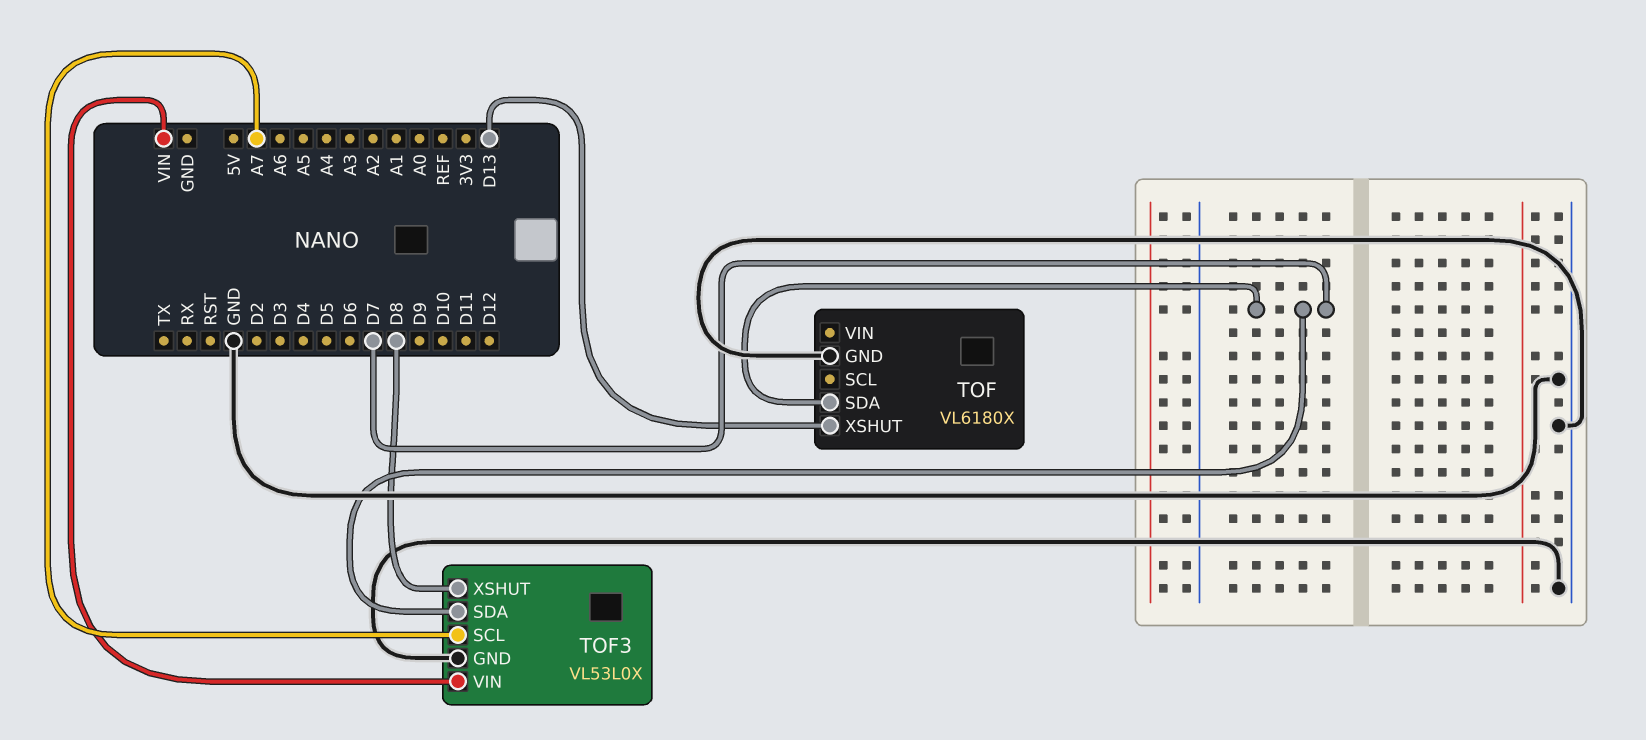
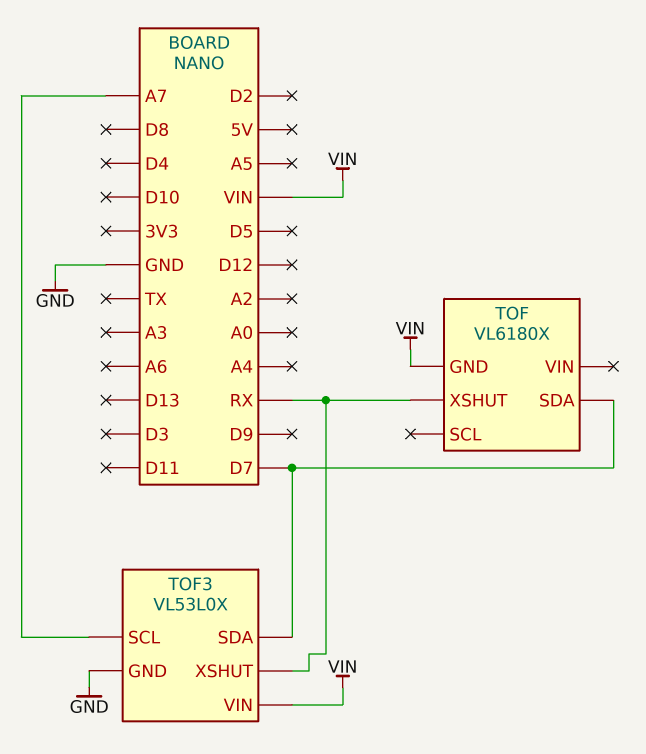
TOF pin GND: GND -> VIN
TOF pin XSHUT: D13 -> RX
TOF3 pin XSHUT: D8 -> RX

